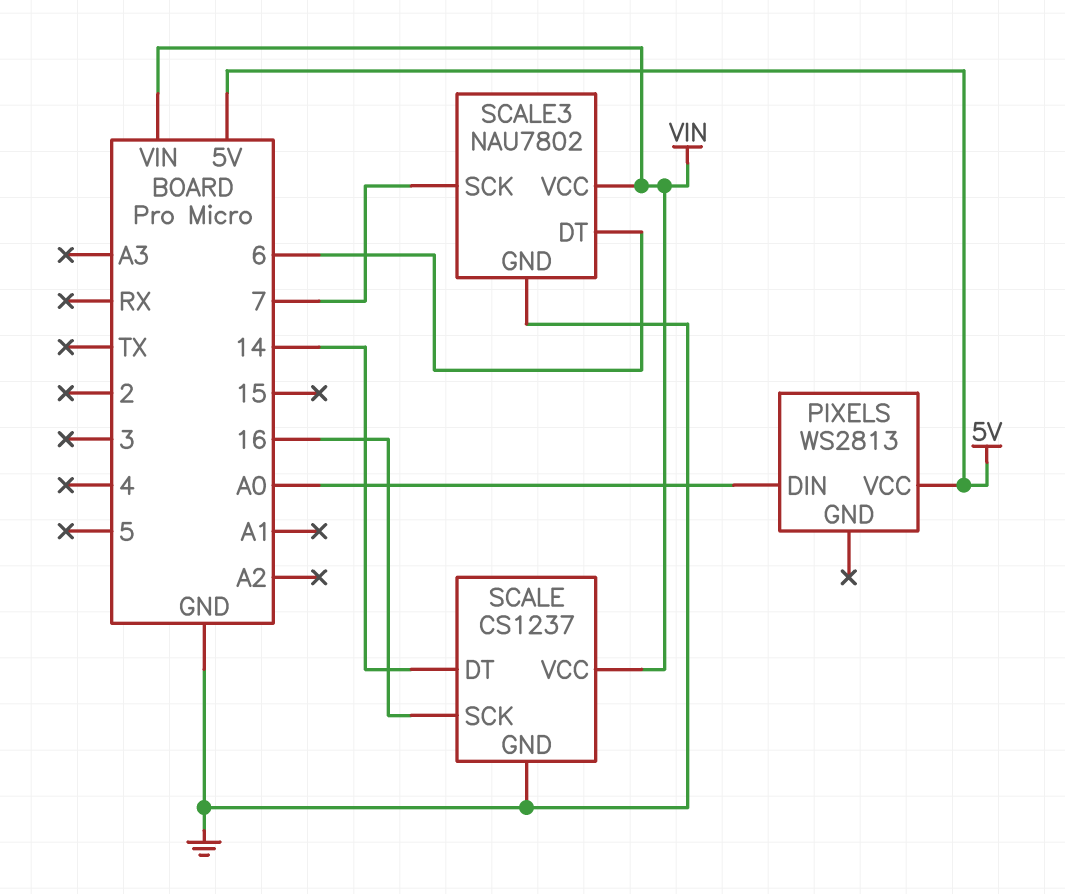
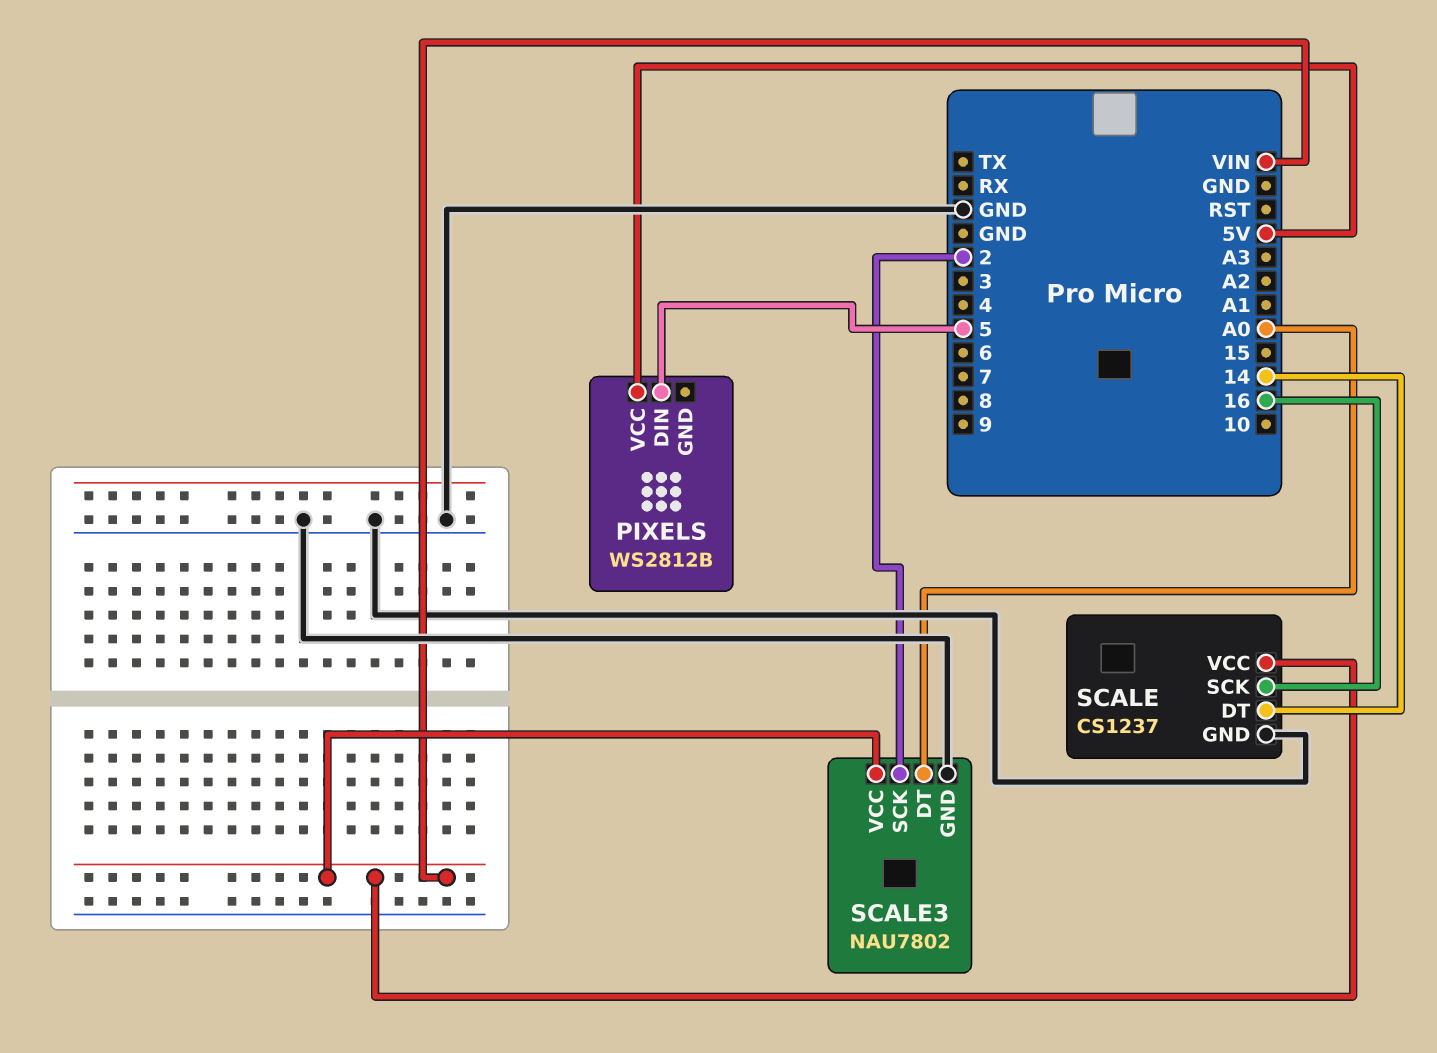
PIXELS: WS2813 -> WS2812B
PIXELS pin DIN: A0 -> 5
SCALE3 pin DT: 6 -> A0
SCALE3 pin SCK: 7 -> 2

